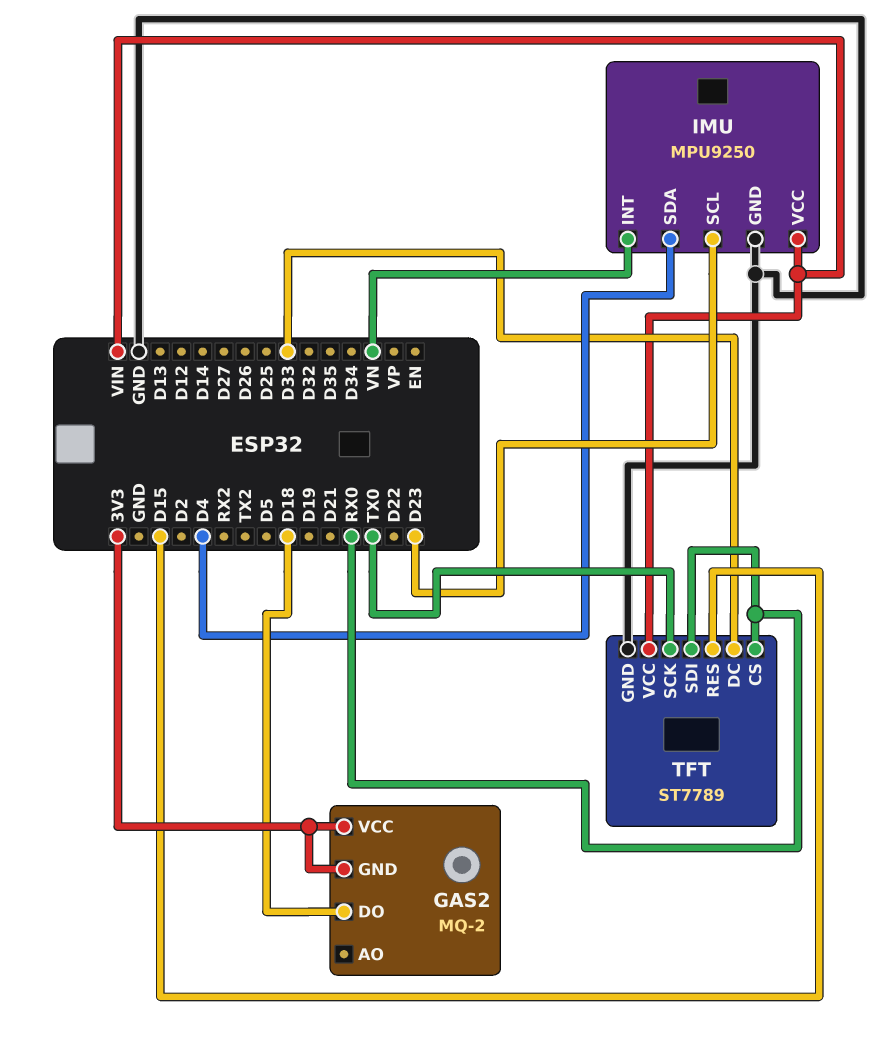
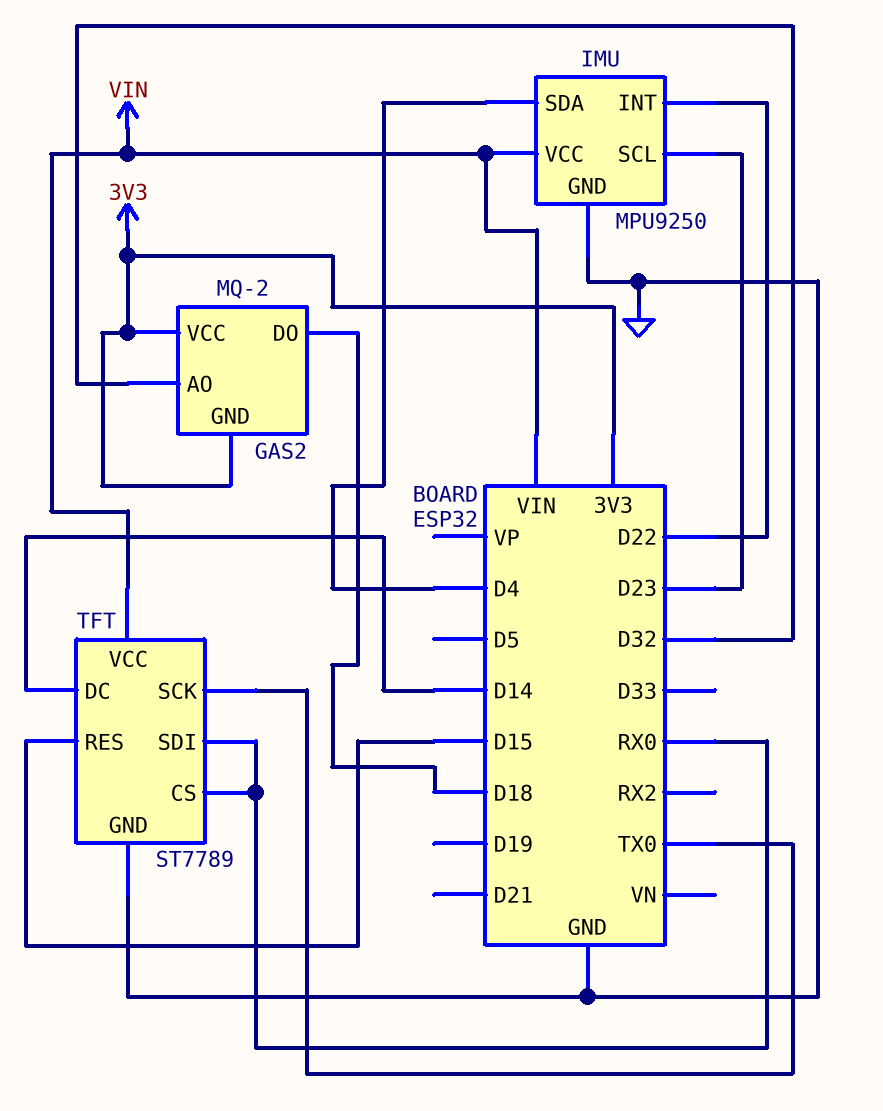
GAS2 pin AO: none -> D32
IMU pin INT: VN -> D22
TFT pin DC: D33 -> D14

